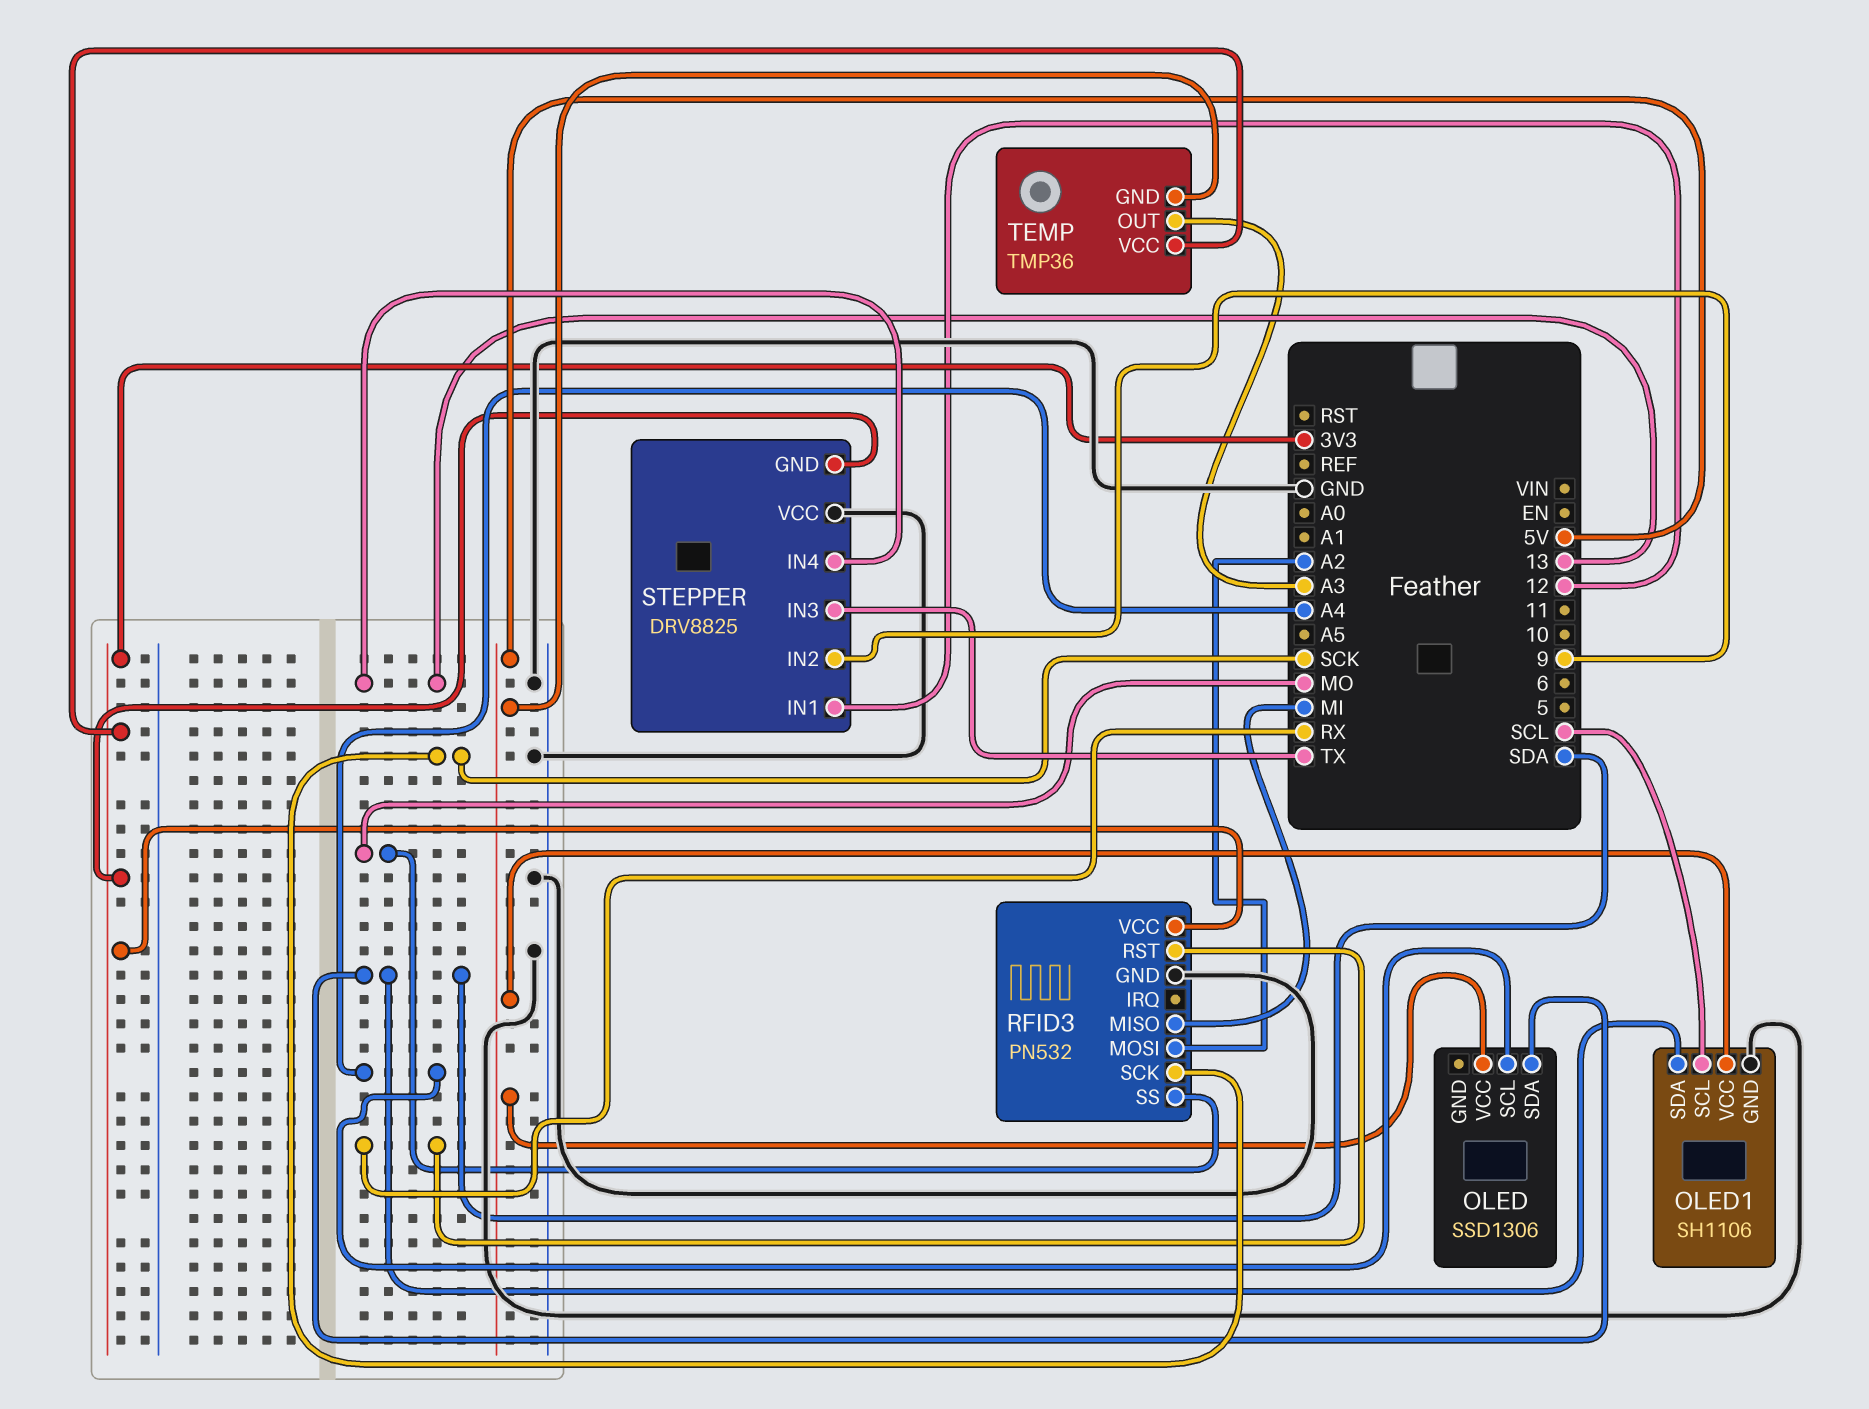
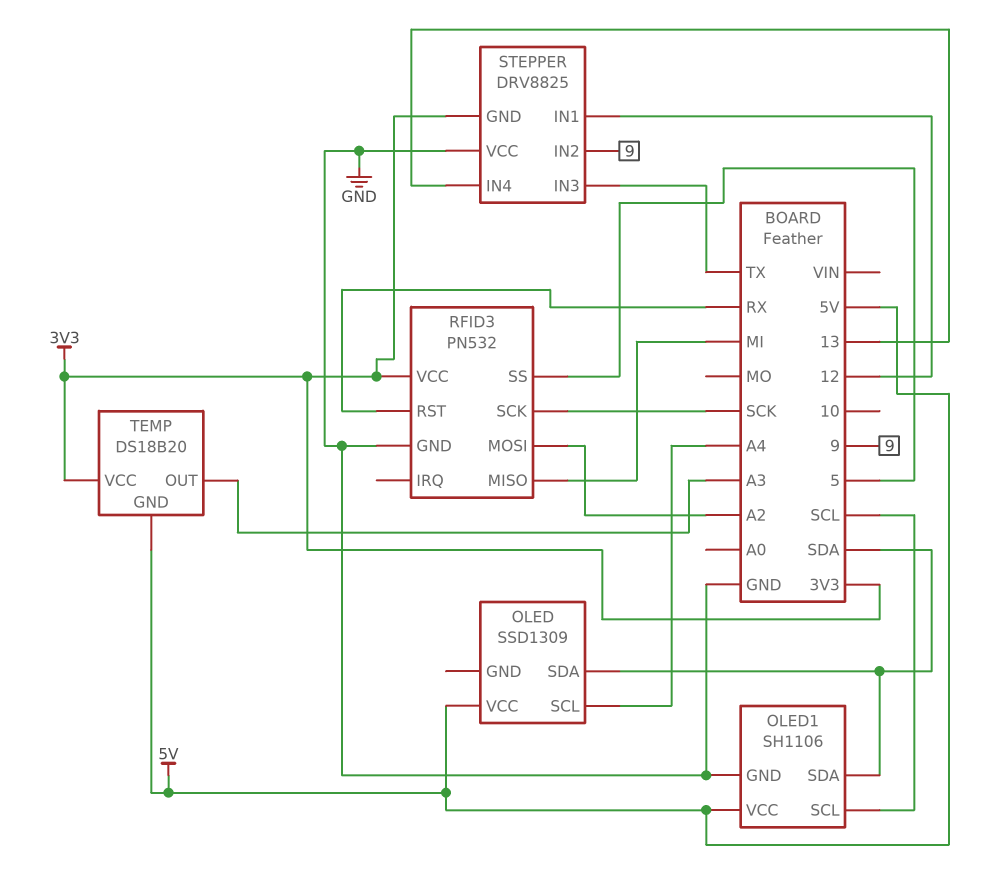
OLED: SSD1306 -> SSD1309
RFID3 pin SS: MO -> 5
TEMP: TMP36 -> DS18B20

